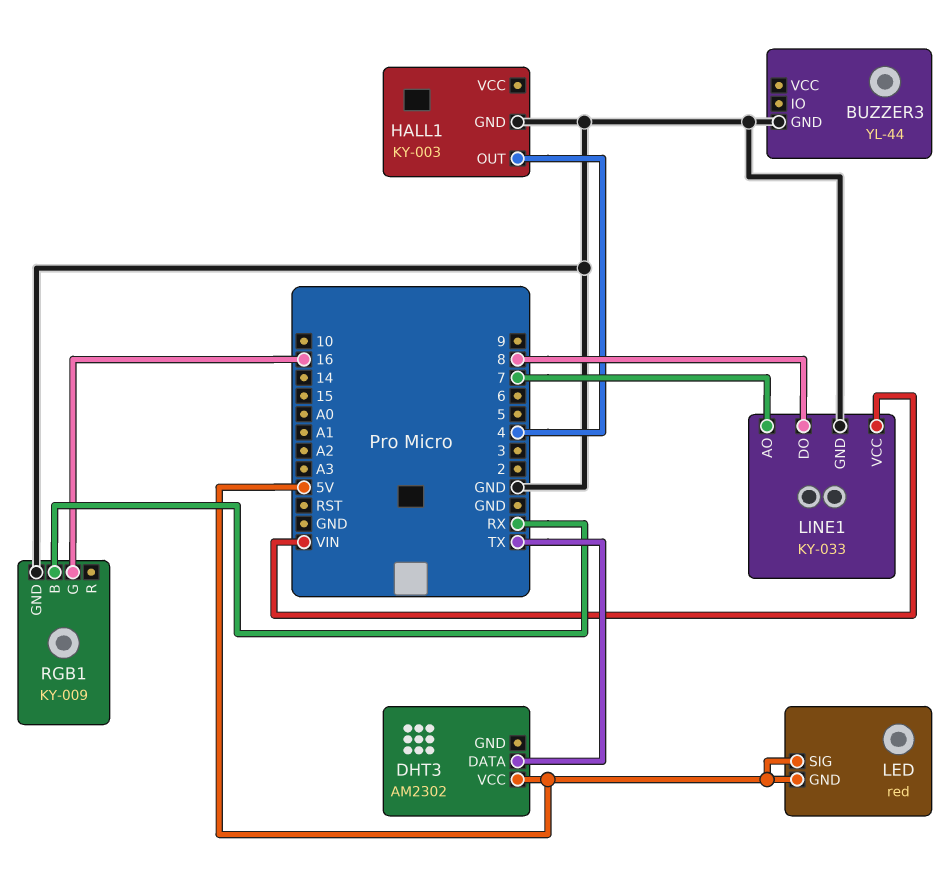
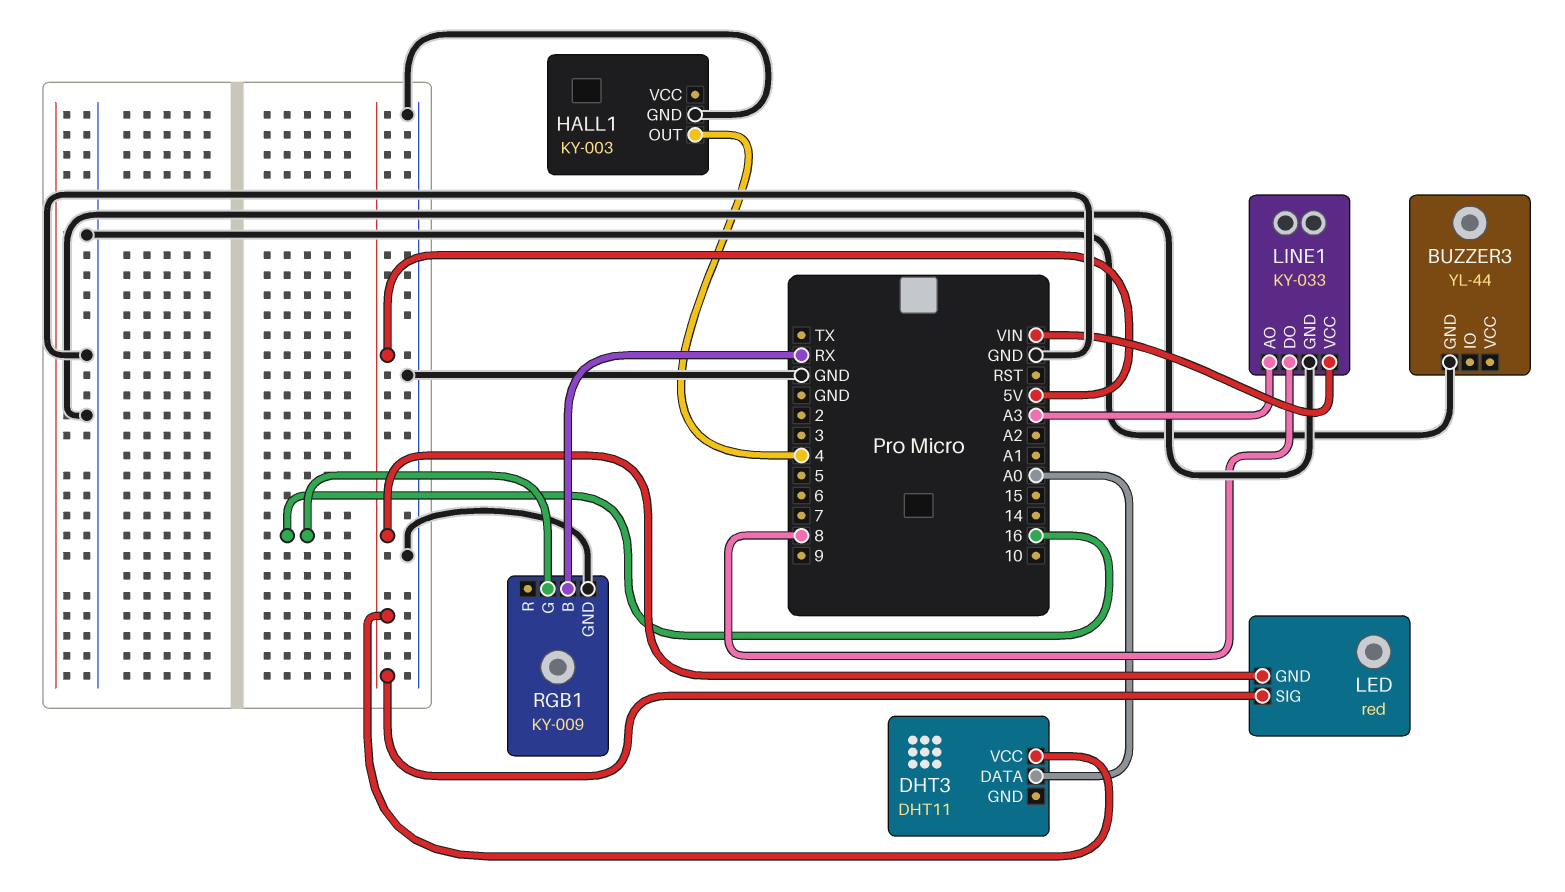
DHT3: AM2302 -> DHT11
DHT3 pin DATA: TX -> A0
LINE1 pin AO: 7 -> A3

